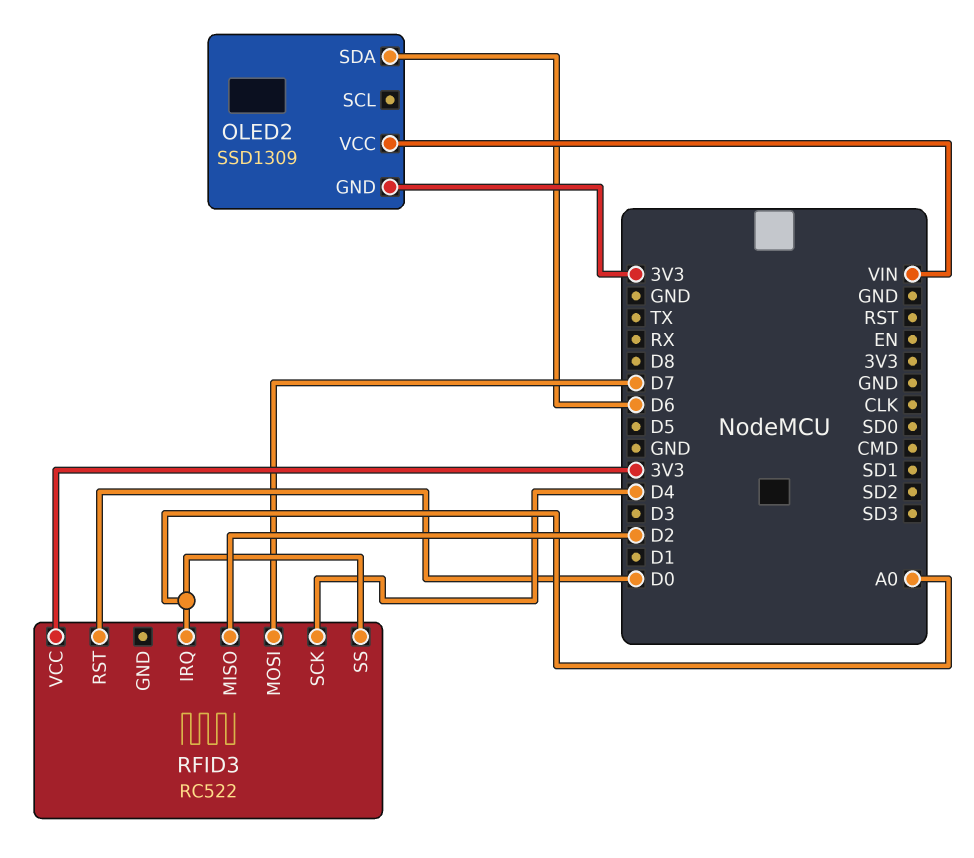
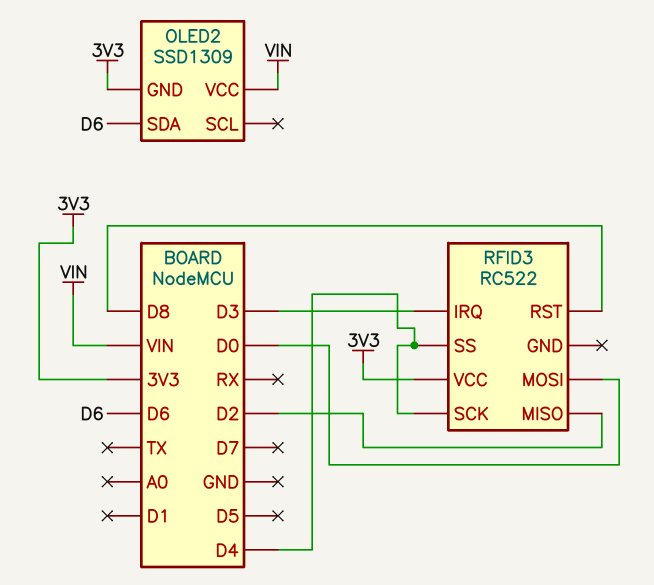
RFID3 pin IRQ: A0 -> D3
RFID3 pin MOSI: D7 -> D0
RFID3 pin RST: D0 -> D8
RFID3 pin SS: A0 -> D4

